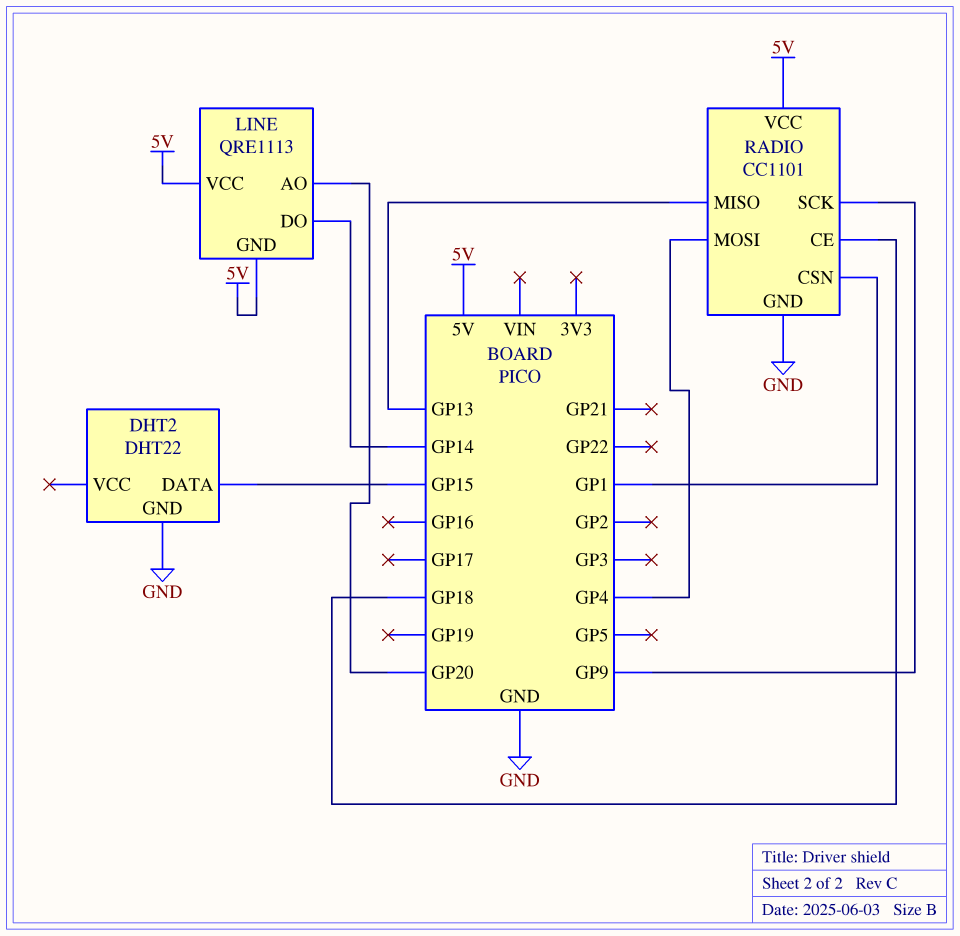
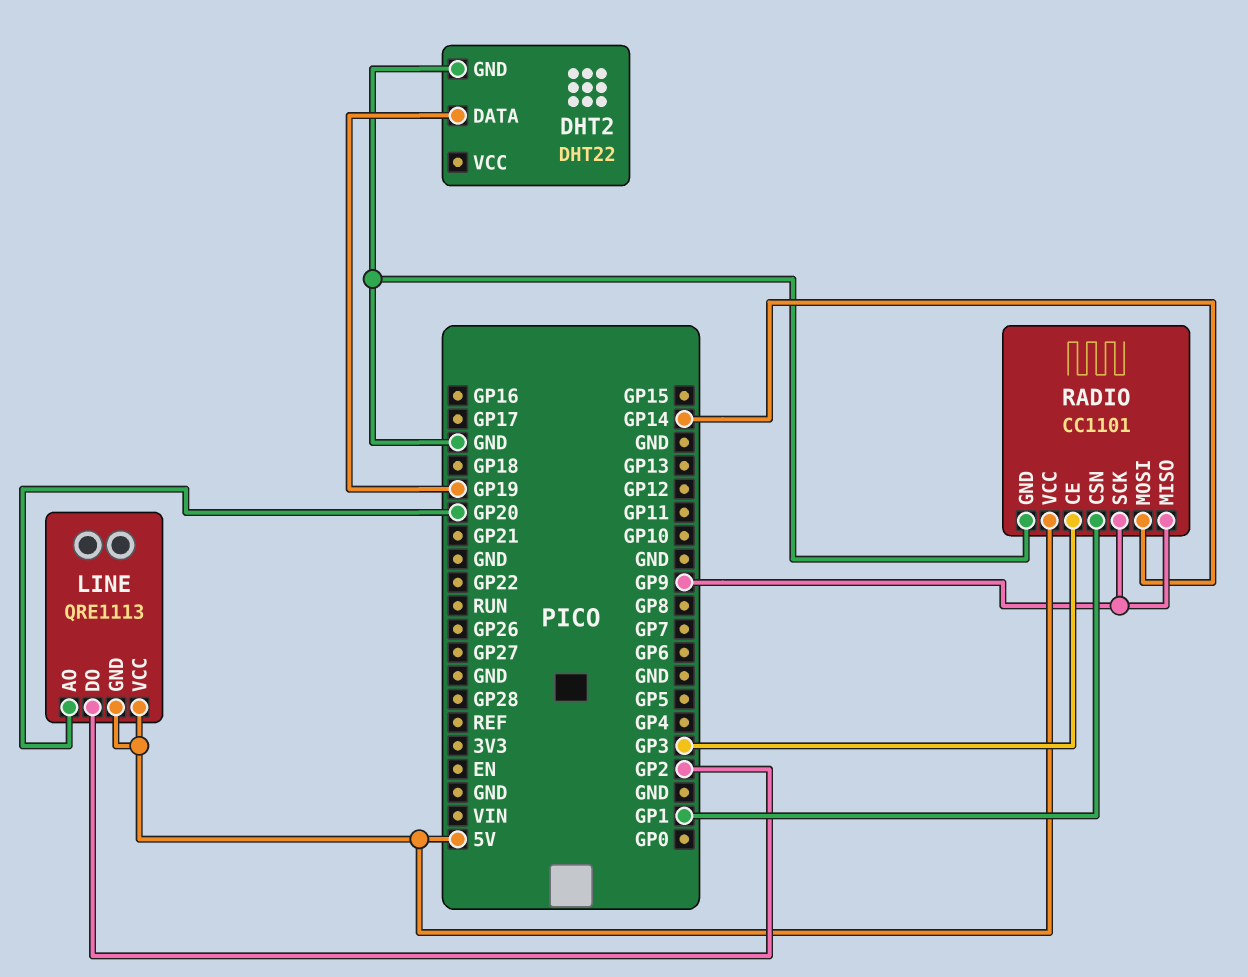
DHT2 pin DATA: GP15 -> GP19
LINE pin DO: GP14 -> GP2
RADIO pin CE: GP18 -> GP3
RADIO pin MISO: GP13 -> GP9
RADIO pin MOSI: GP4 -> GP14

